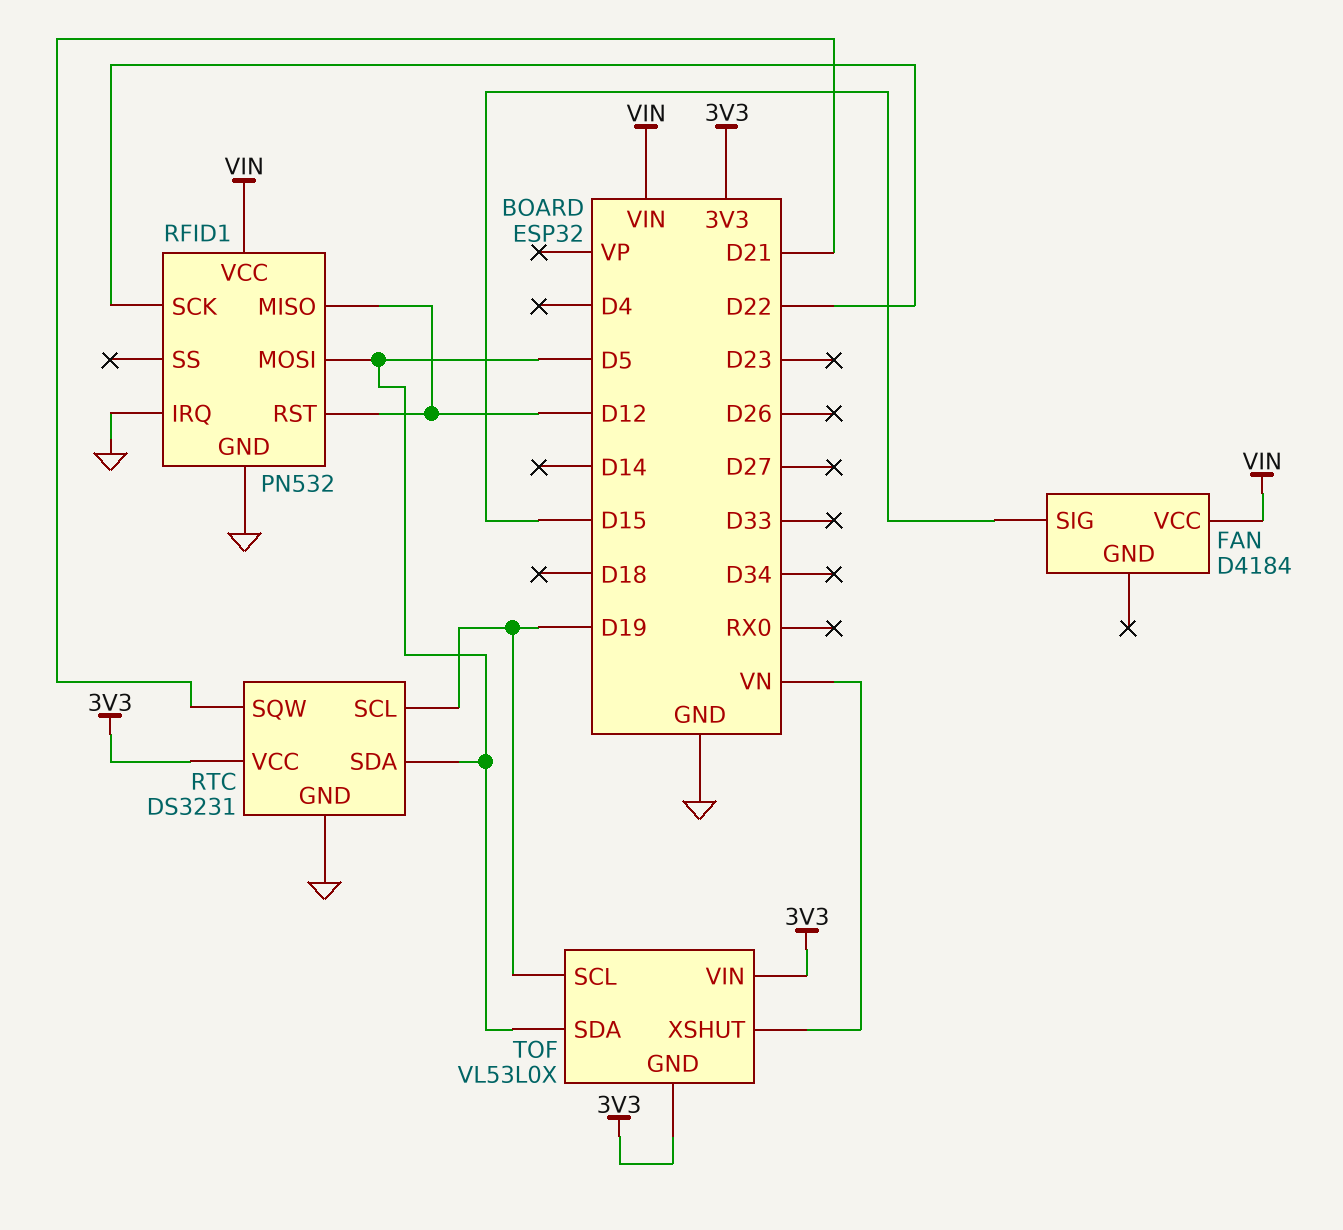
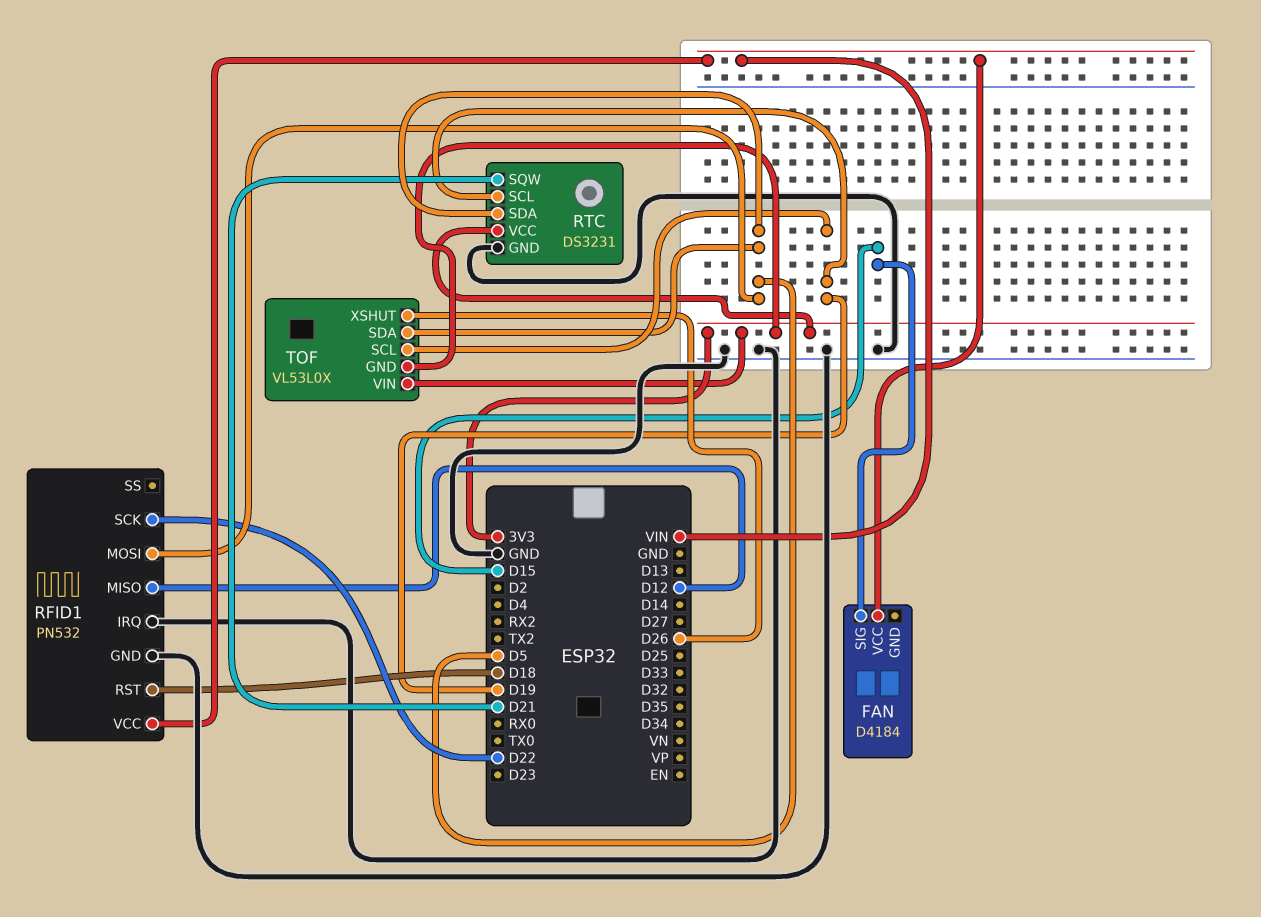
RFID1 pin RST: D12 -> D18
TOF pin XSHUT: VN -> D26

